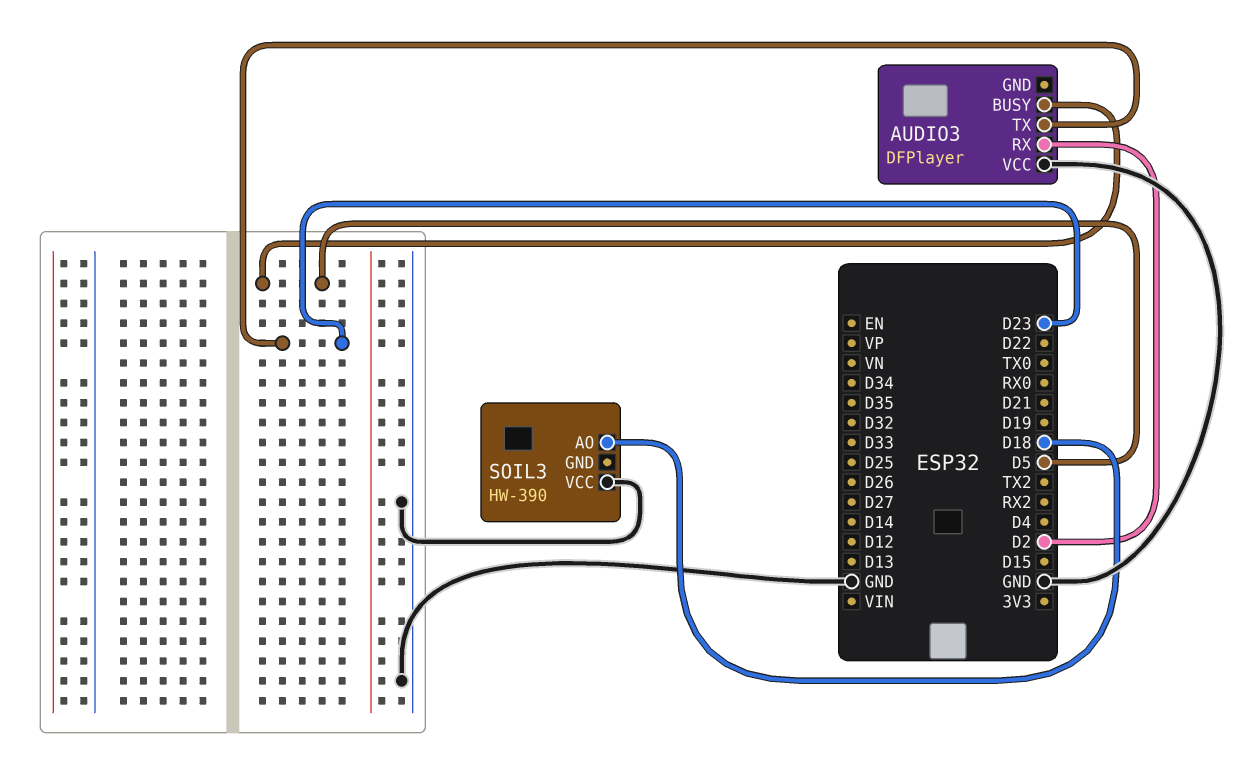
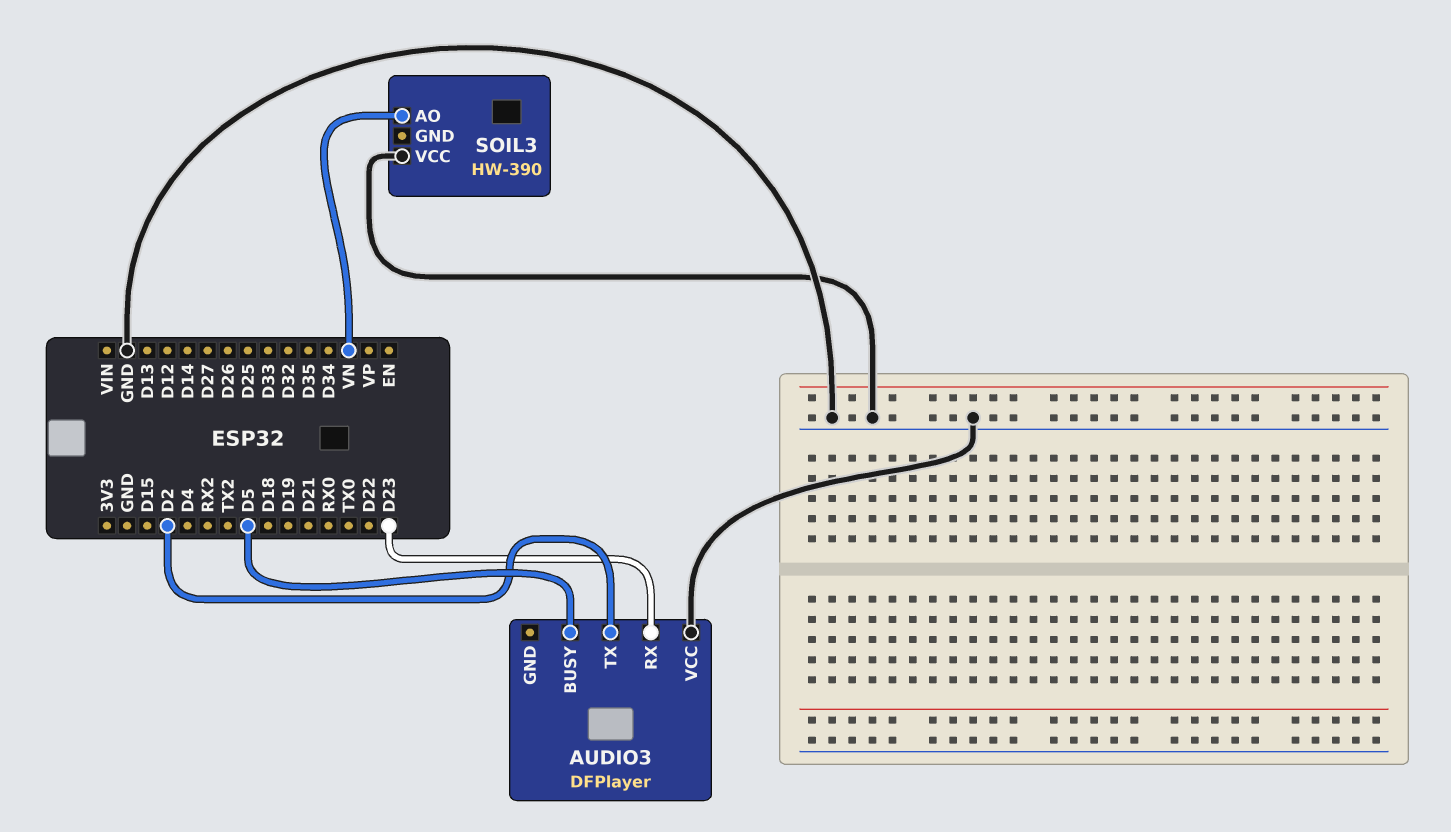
AUDIO3 pin RX: D2 -> D23
AUDIO3 pin TX: D23 -> D2
SOIL3 pin AO: D18 -> VN

